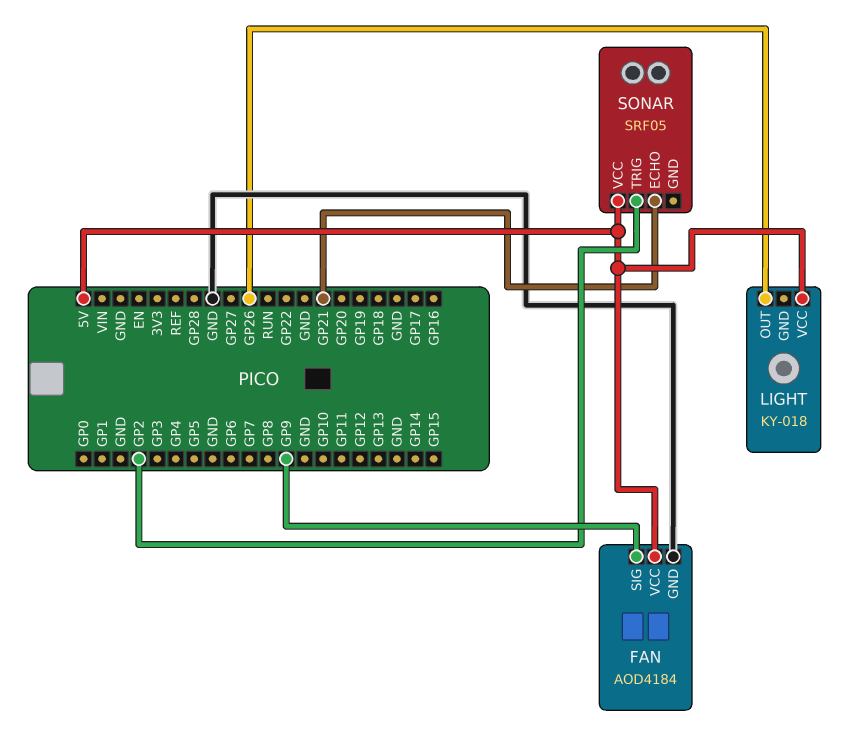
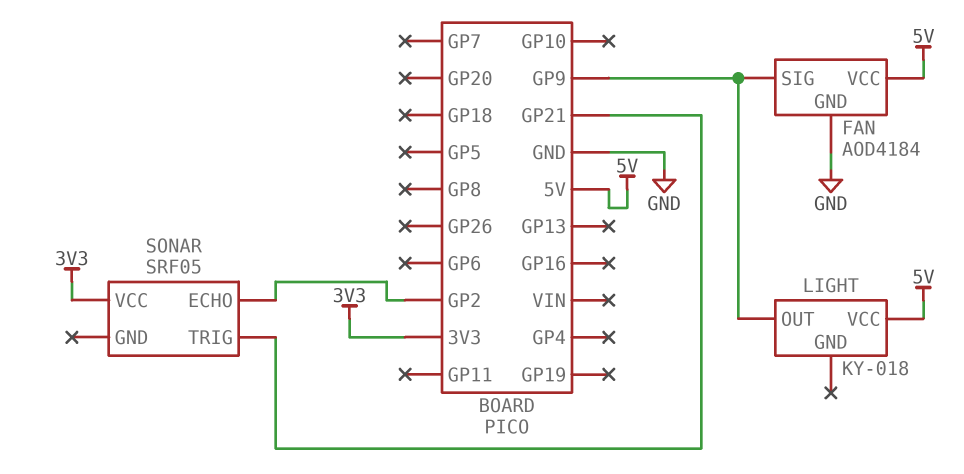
LIGHT pin OUT: GP26 -> GP9
SONAR pin ECHO: GP21 -> GP2
SONAR pin TRIG: GP2 -> GP21
SONAR pin VCC: 5V -> 3V3

